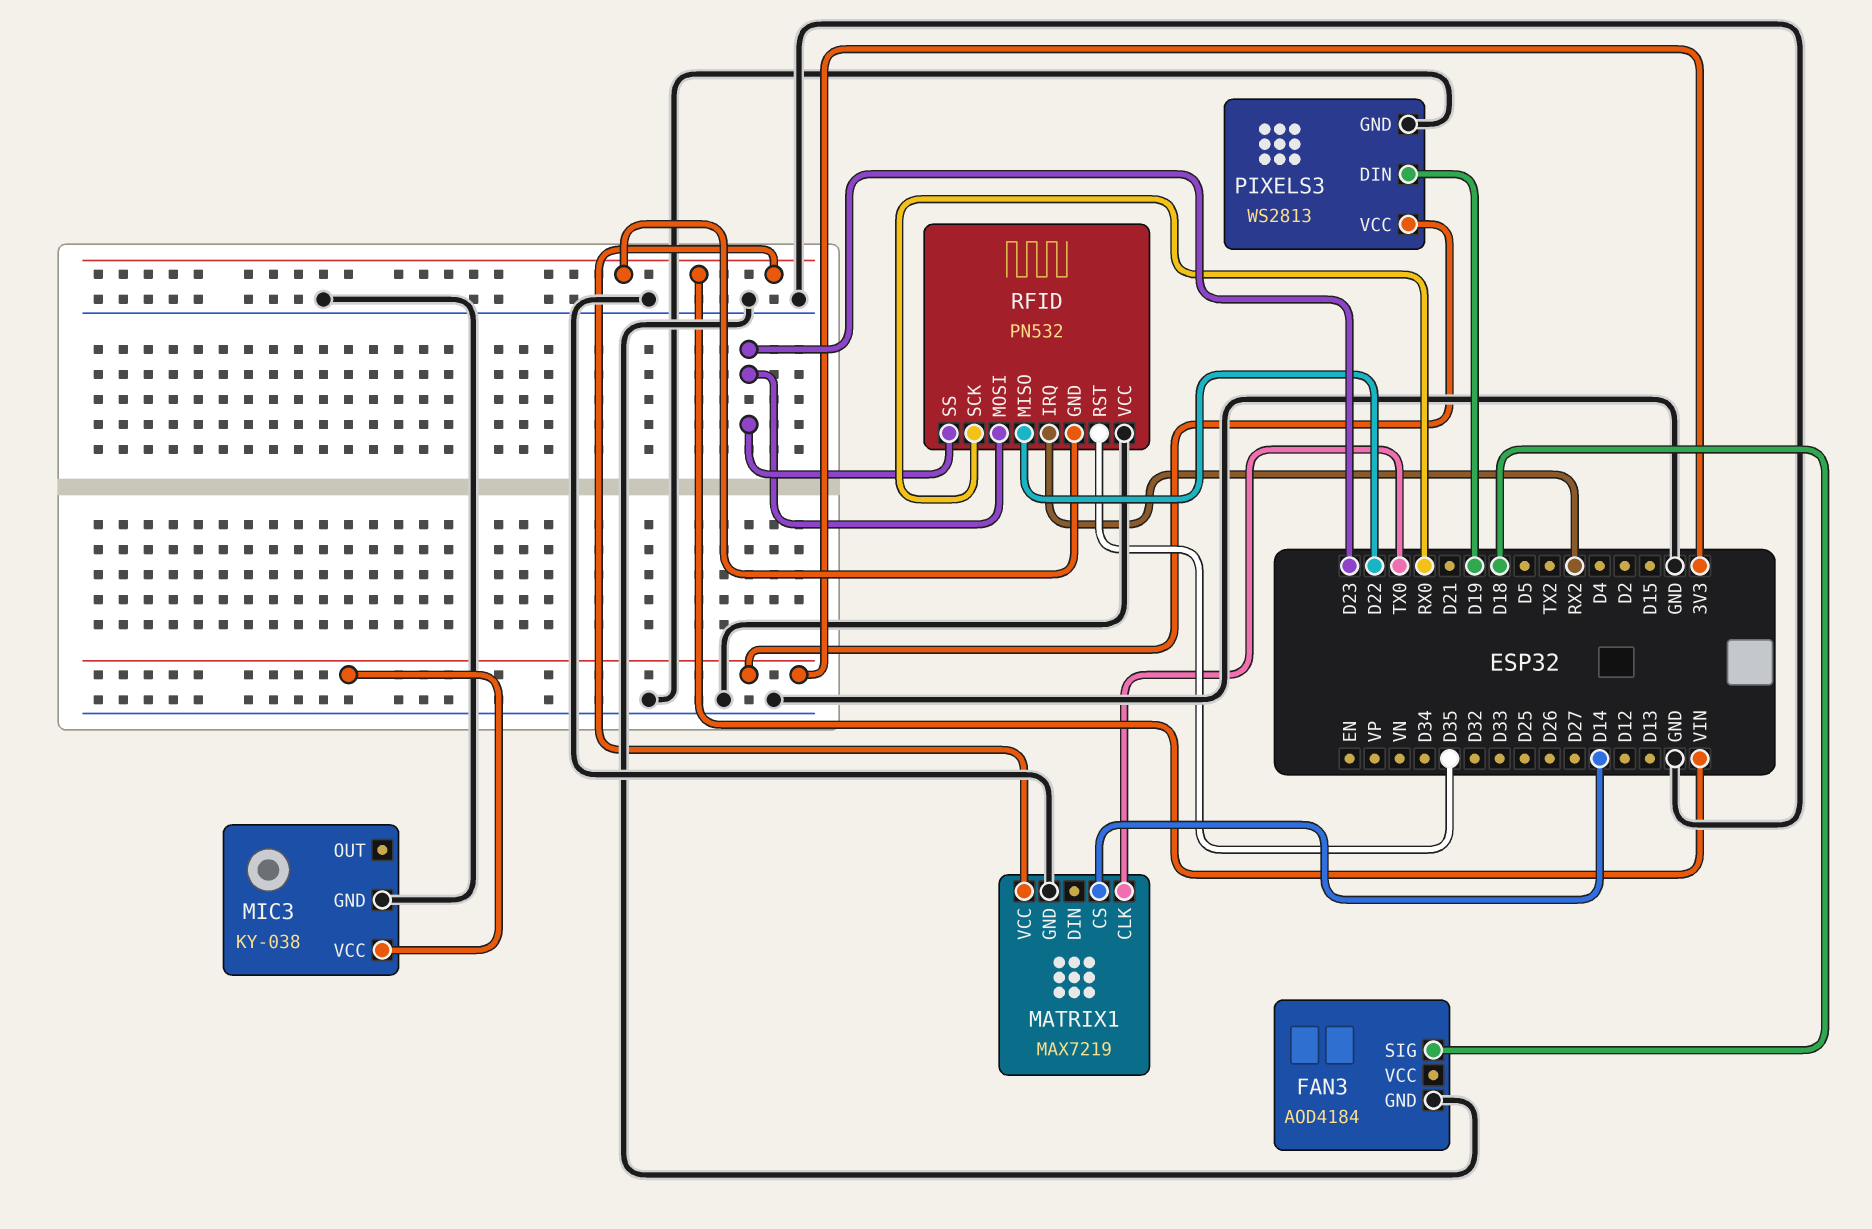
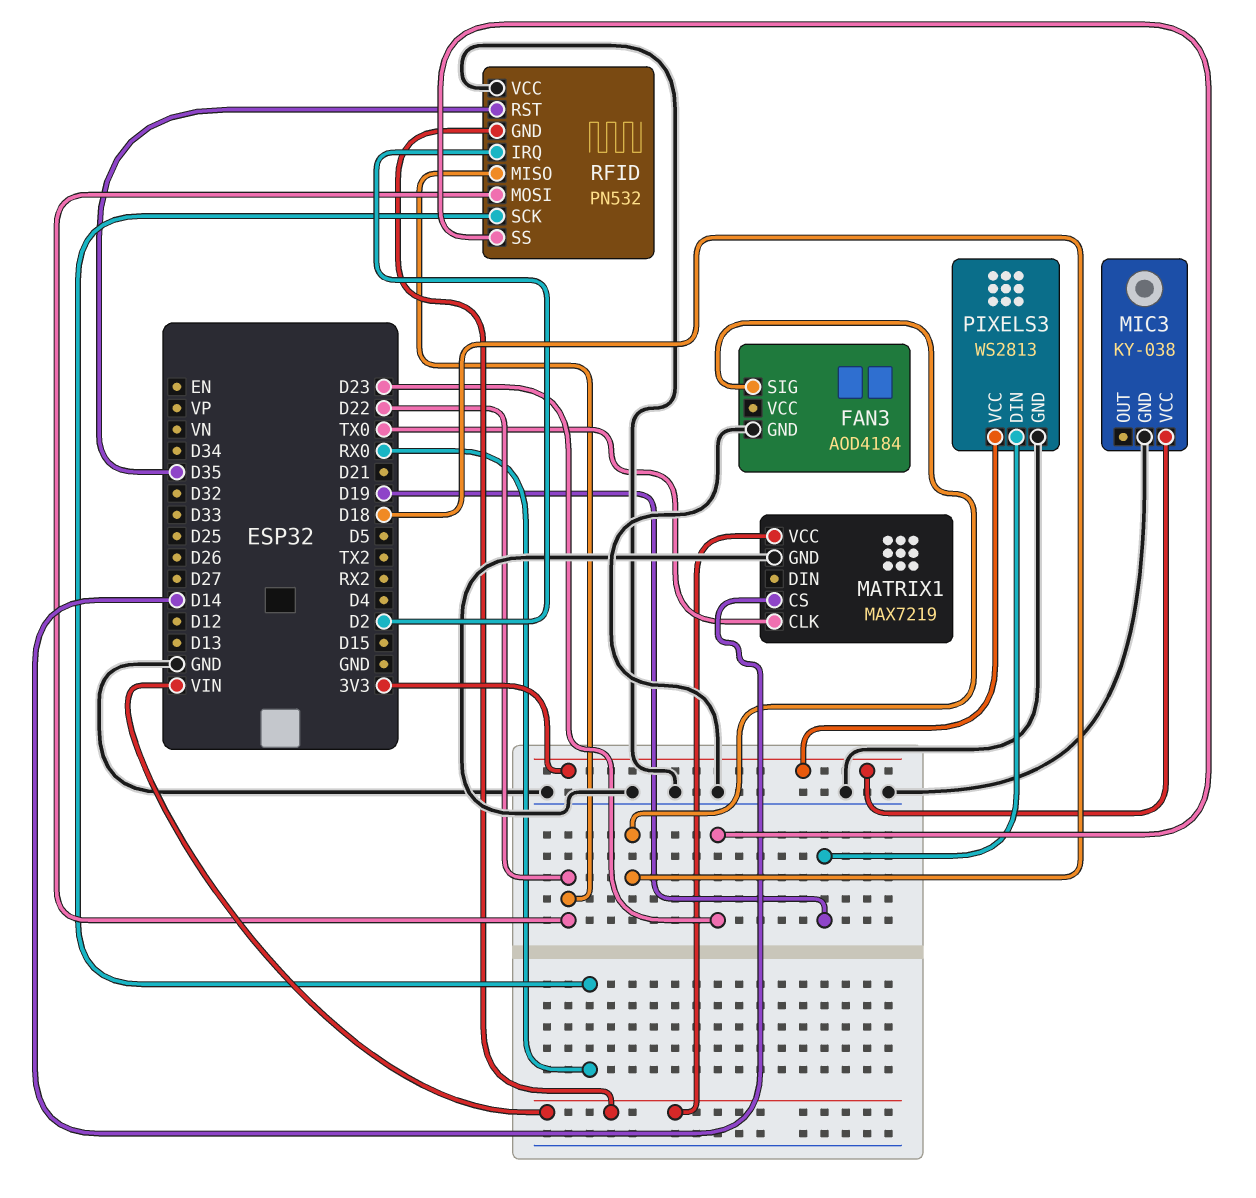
RFID pin IRQ: RX2 -> D2
RFID pin MOSI: D23 -> D22

